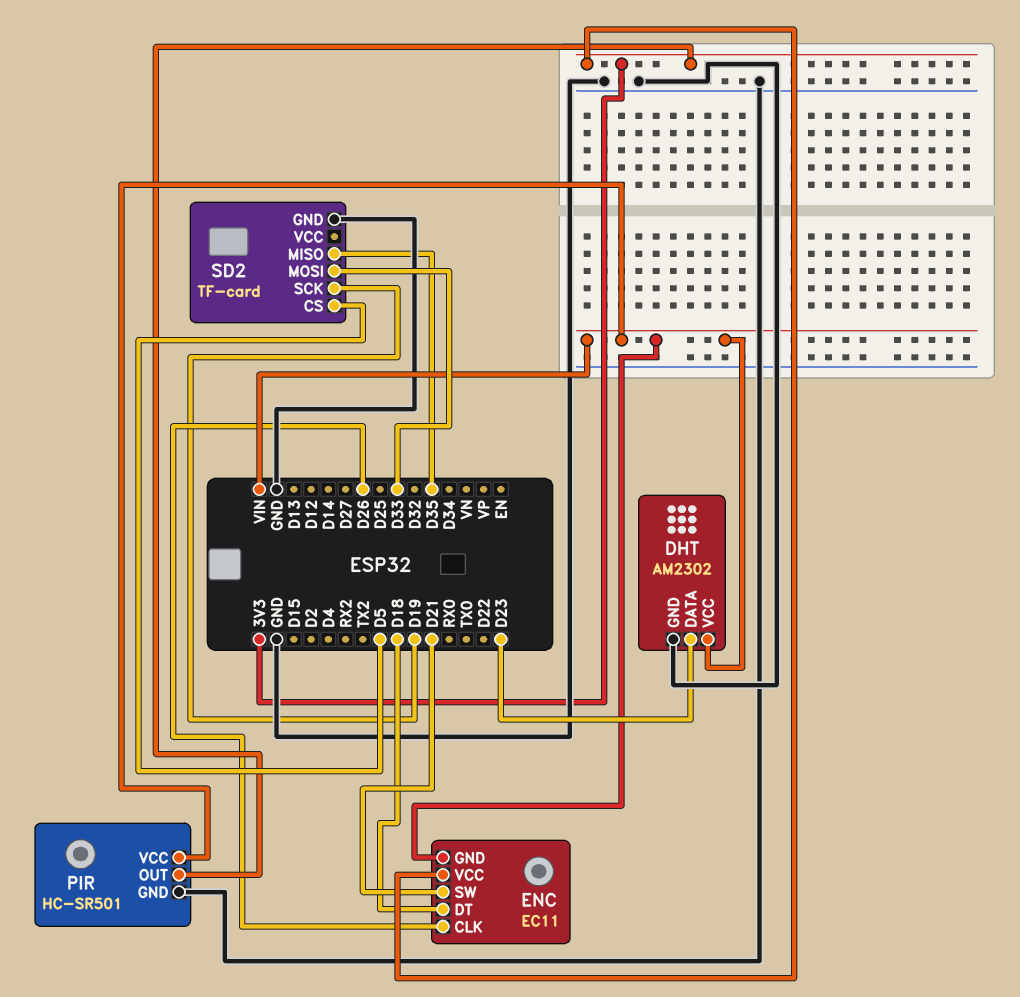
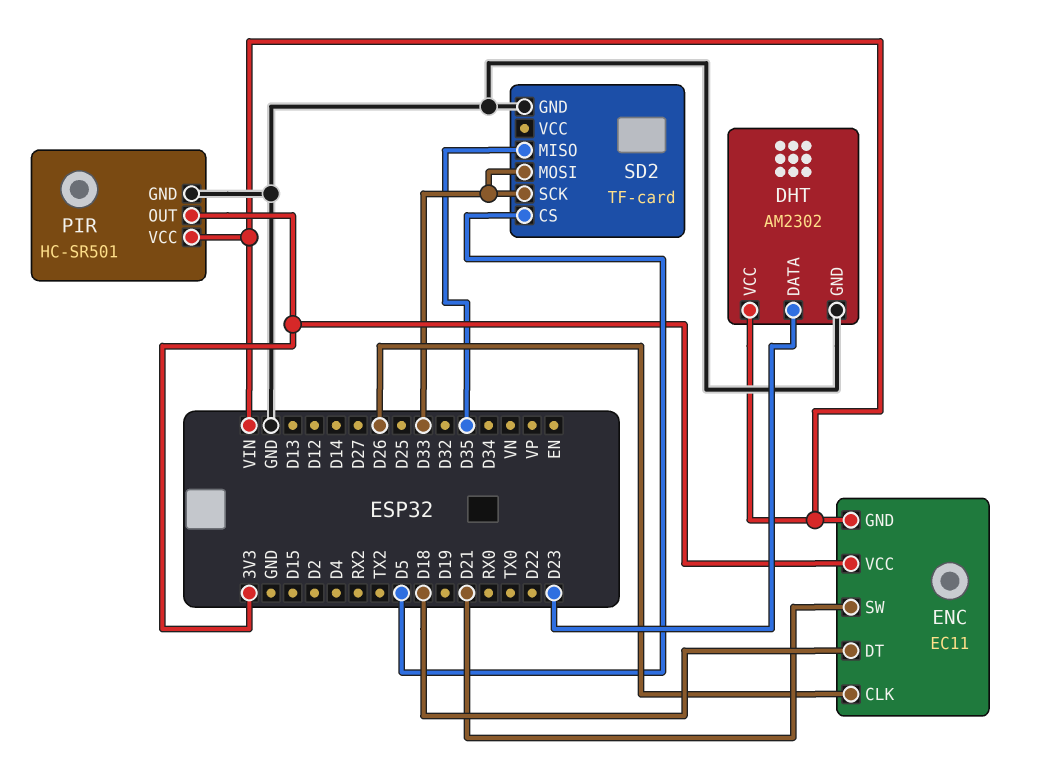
SD2 pin SCK: D19 -> D33

